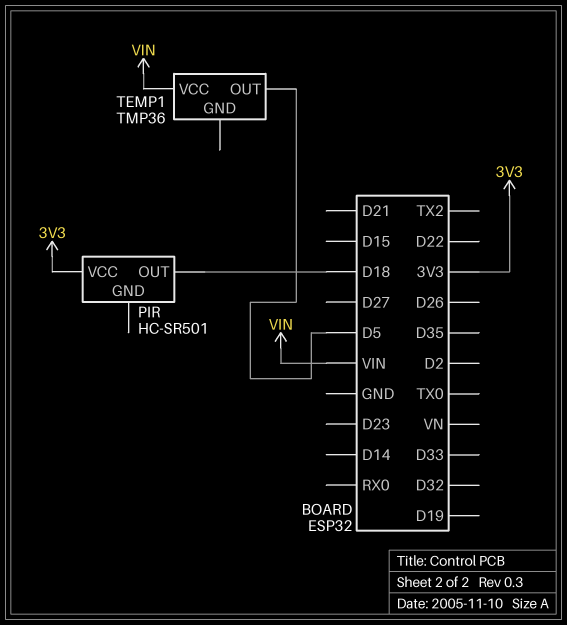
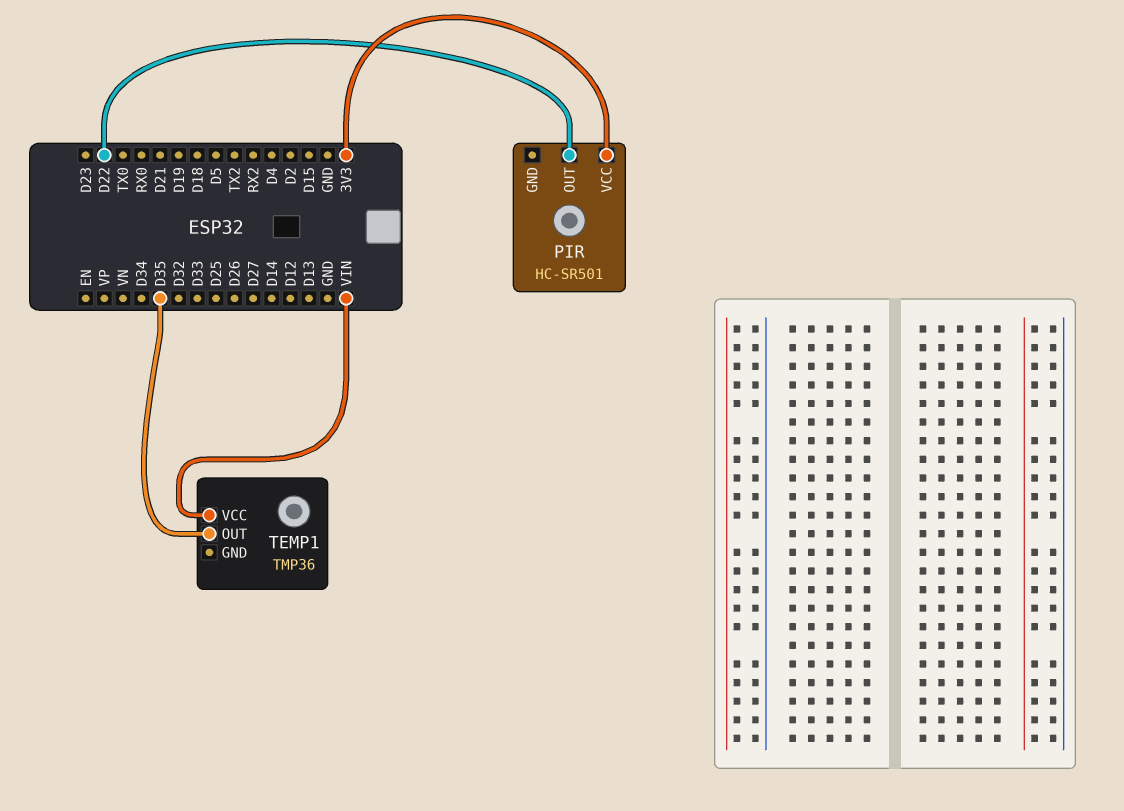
PIR pin OUT: D18 -> D22
TEMP1 pin OUT: D5 -> D35

